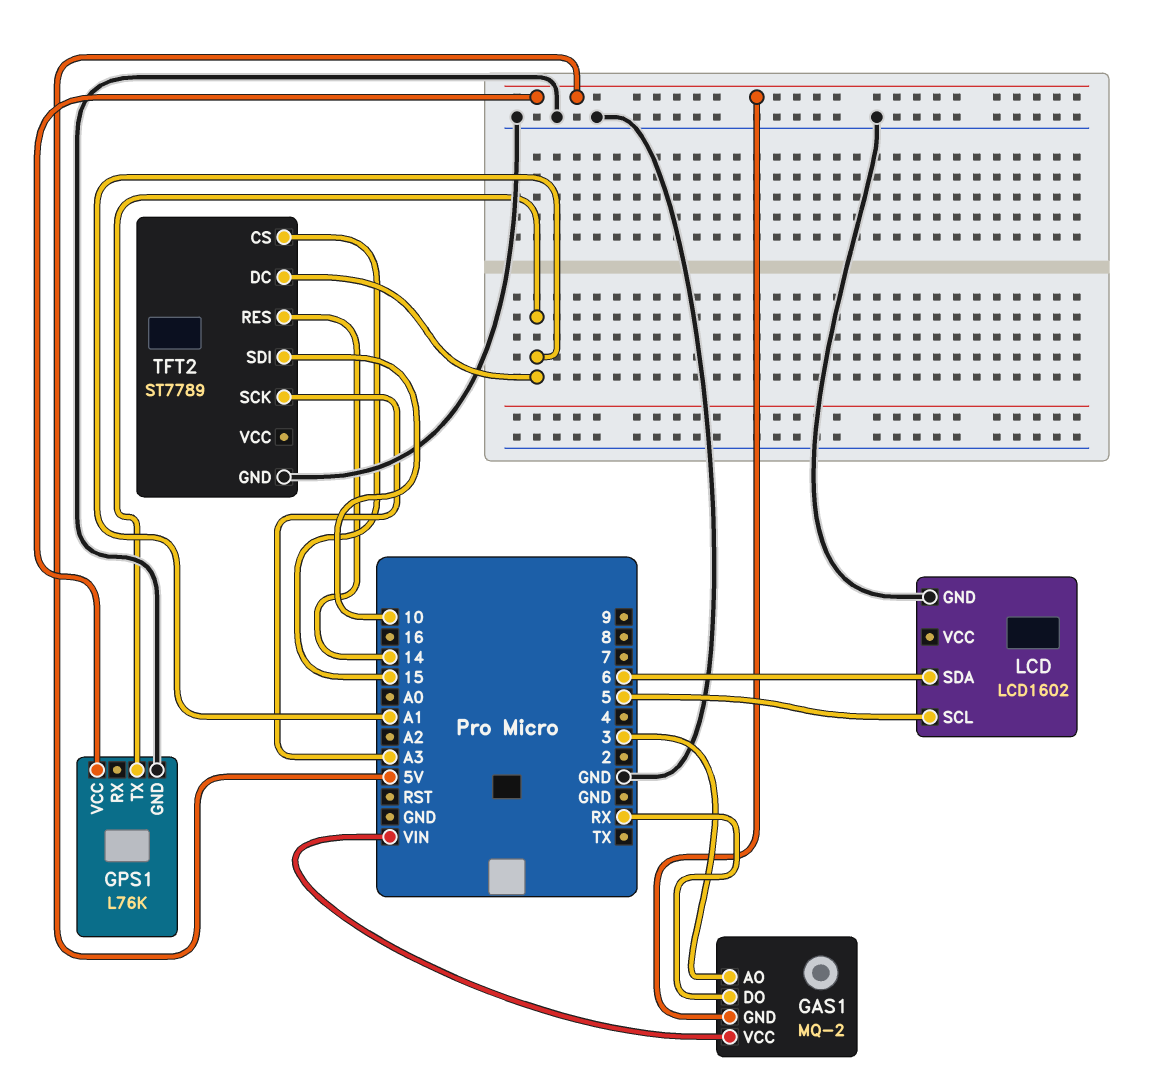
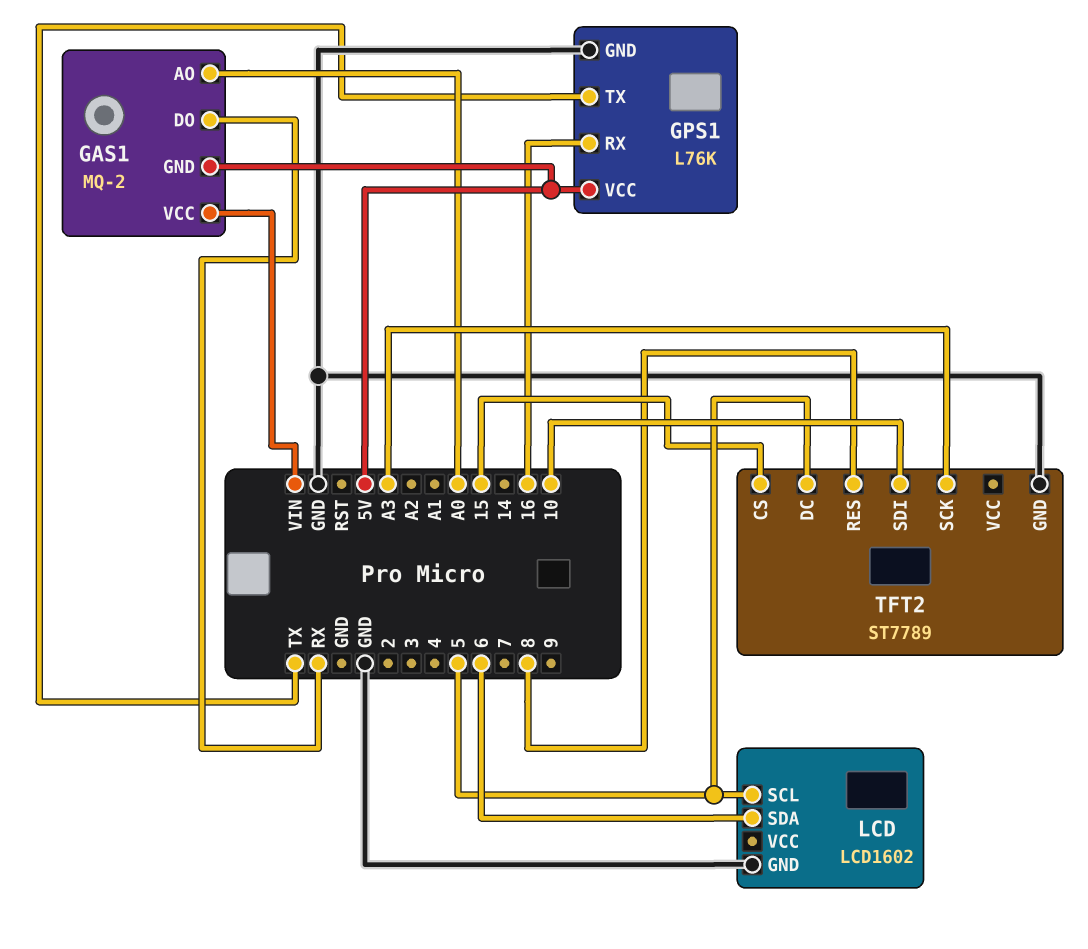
GAS1 pin AO: 3 -> A0
GPS1 pin RX: none -> 16
GPS1 pin TX: A1 -> TX
TFT2 pin DC: A1 -> 5
TFT2 pin RES: 14 -> 8

